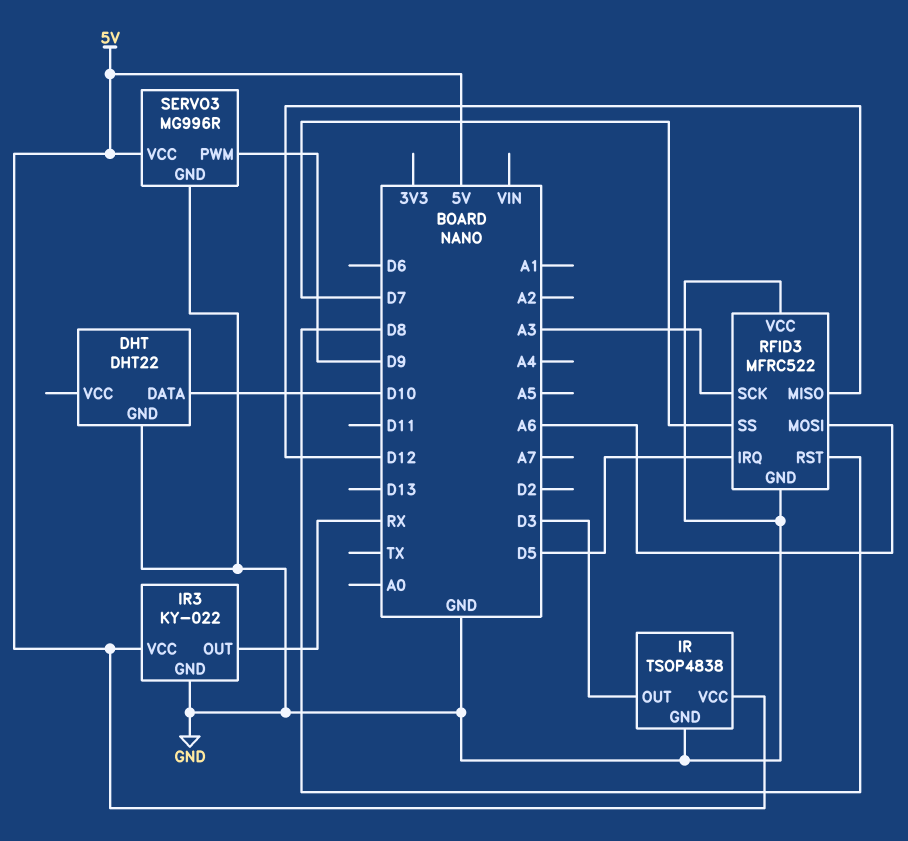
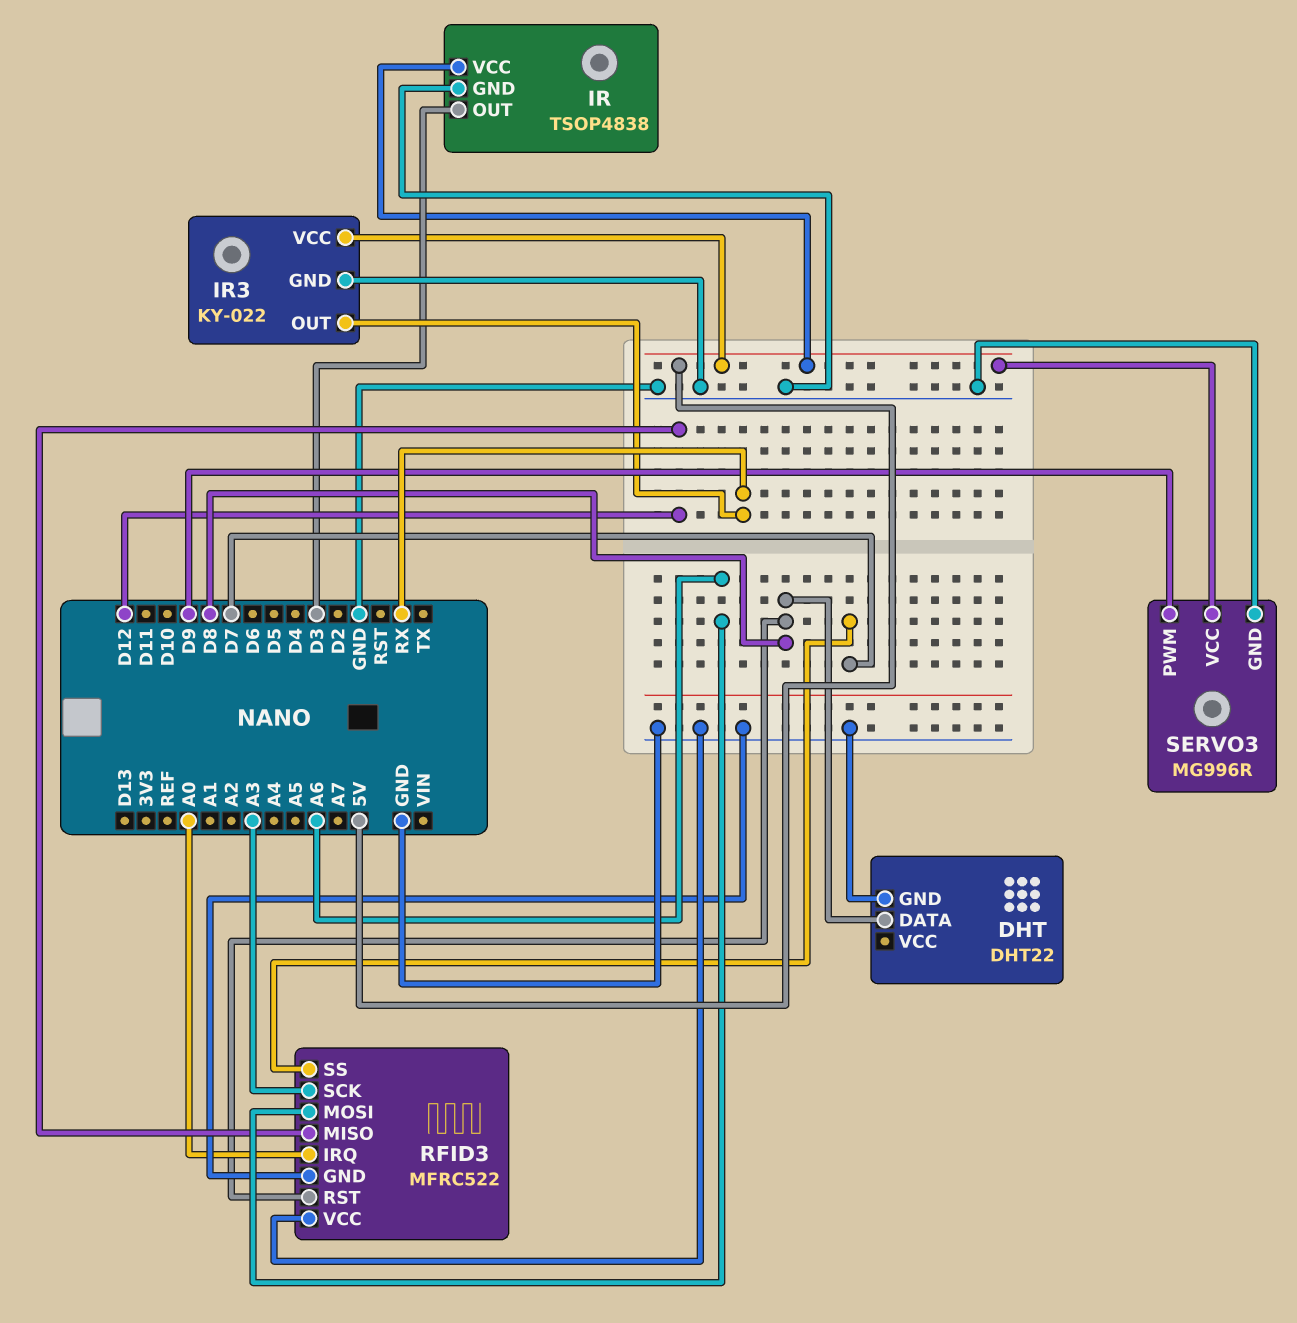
DHT pin DATA: D10 -> D8
RFID3 pin IRQ: D5 -> A0

